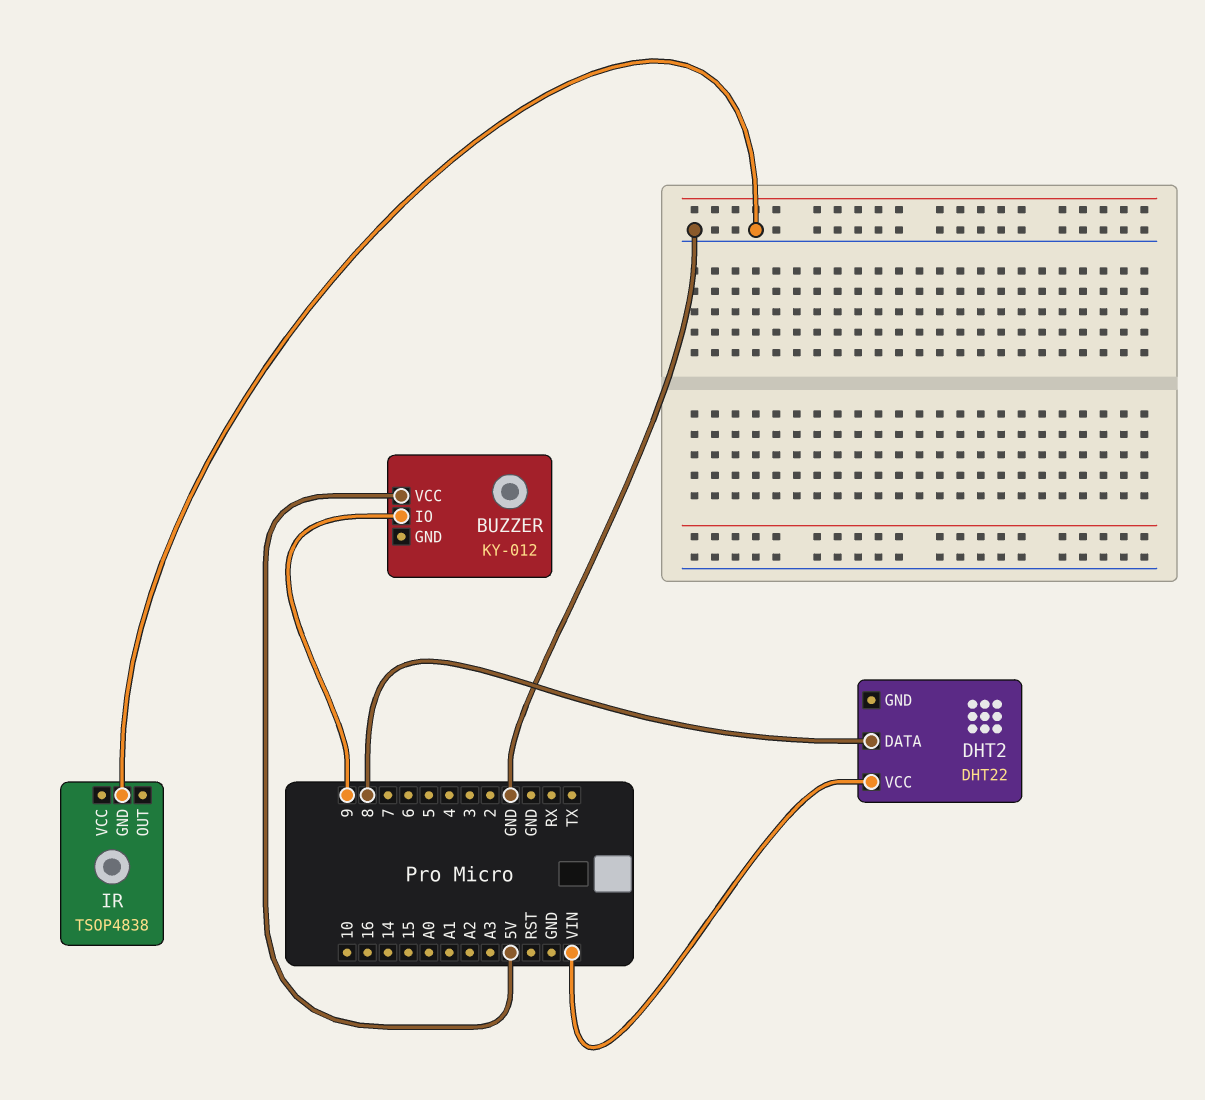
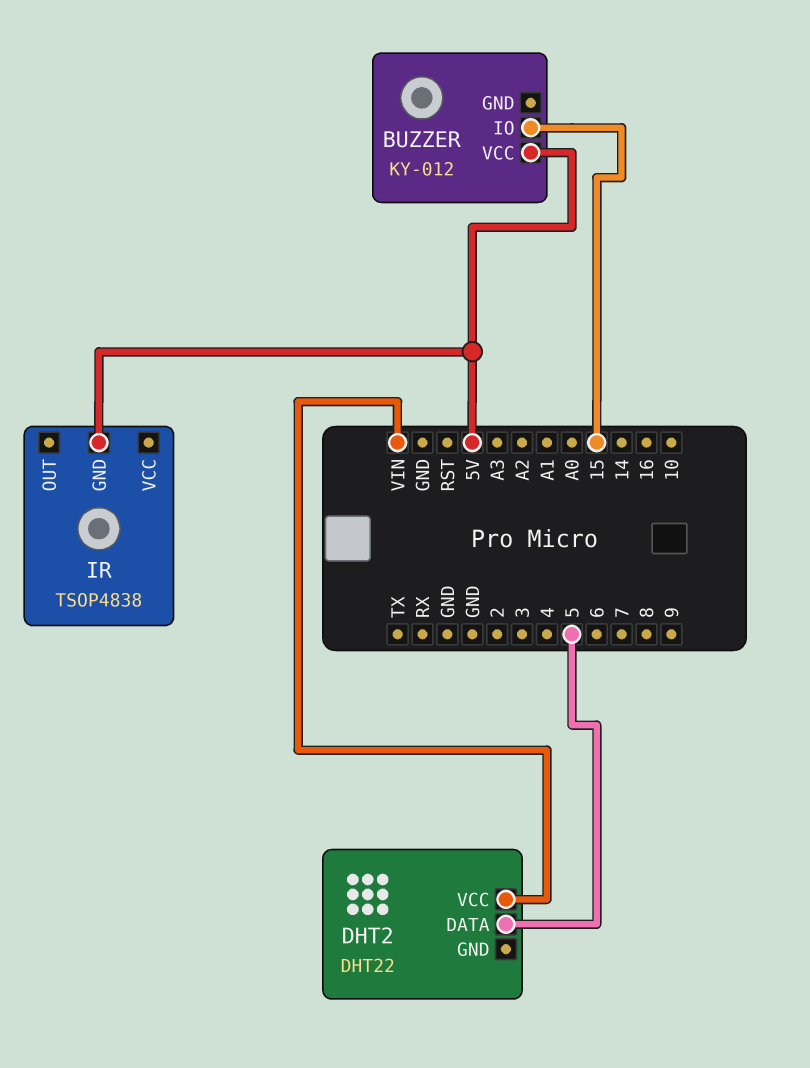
BUZZER pin IO: 9 -> 15
DHT2 pin DATA: 8 -> 5
IR pin GND: GND -> 5V

